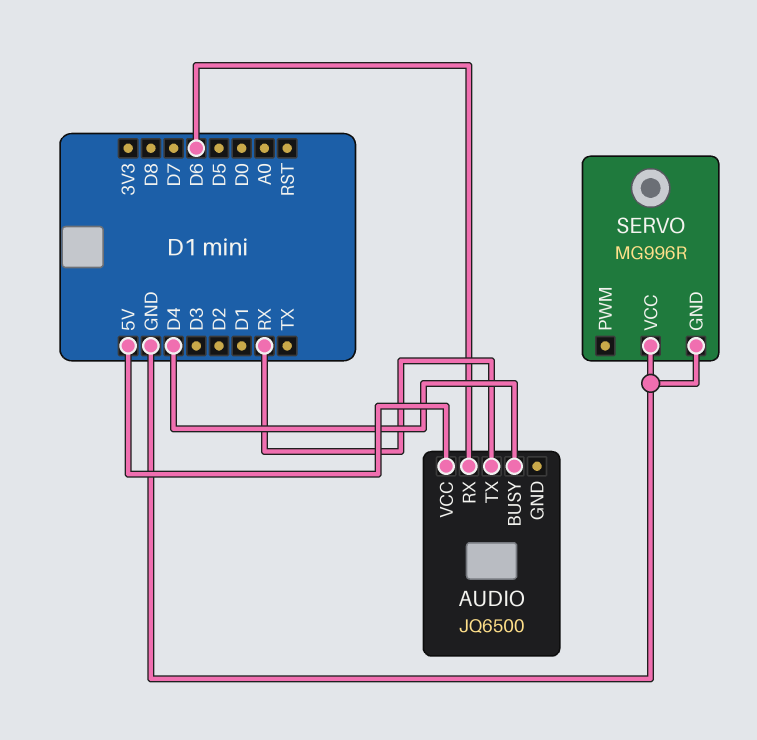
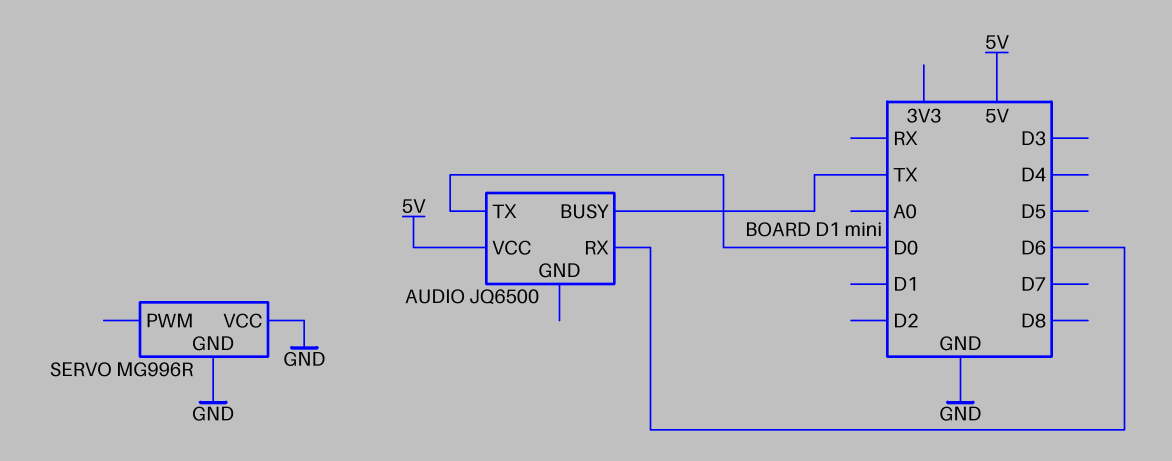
AUDIO pin BUSY: D4 -> TX
AUDIO pin TX: RX -> D0

